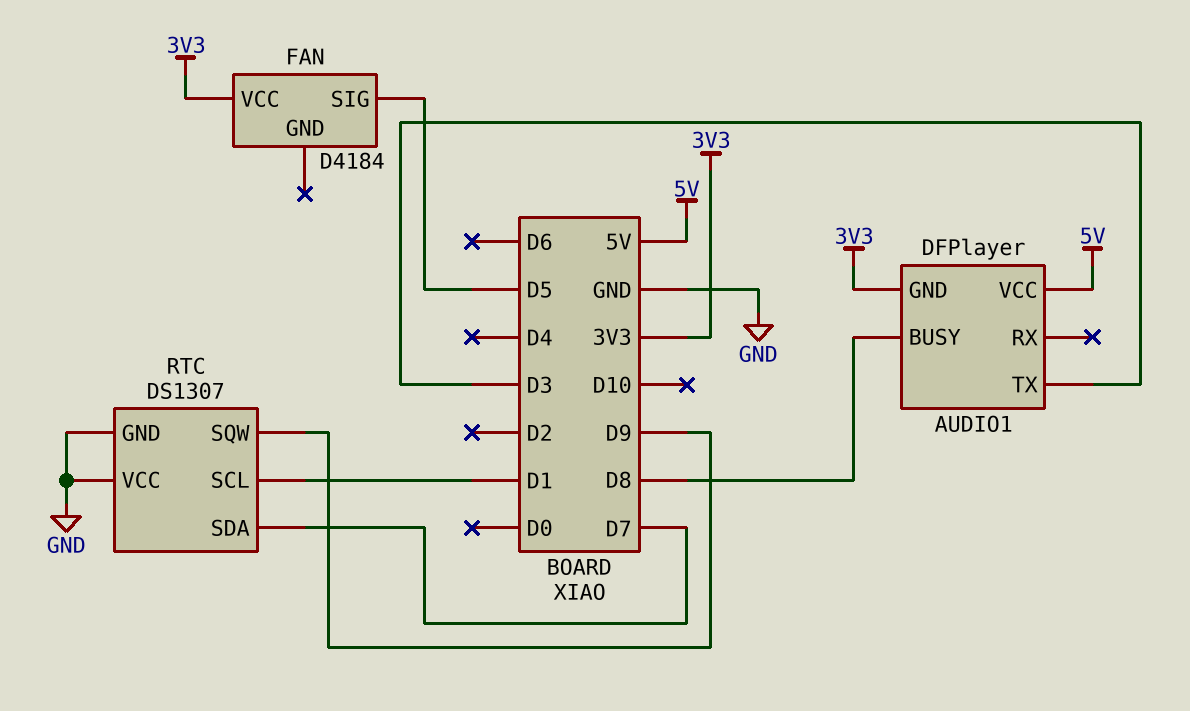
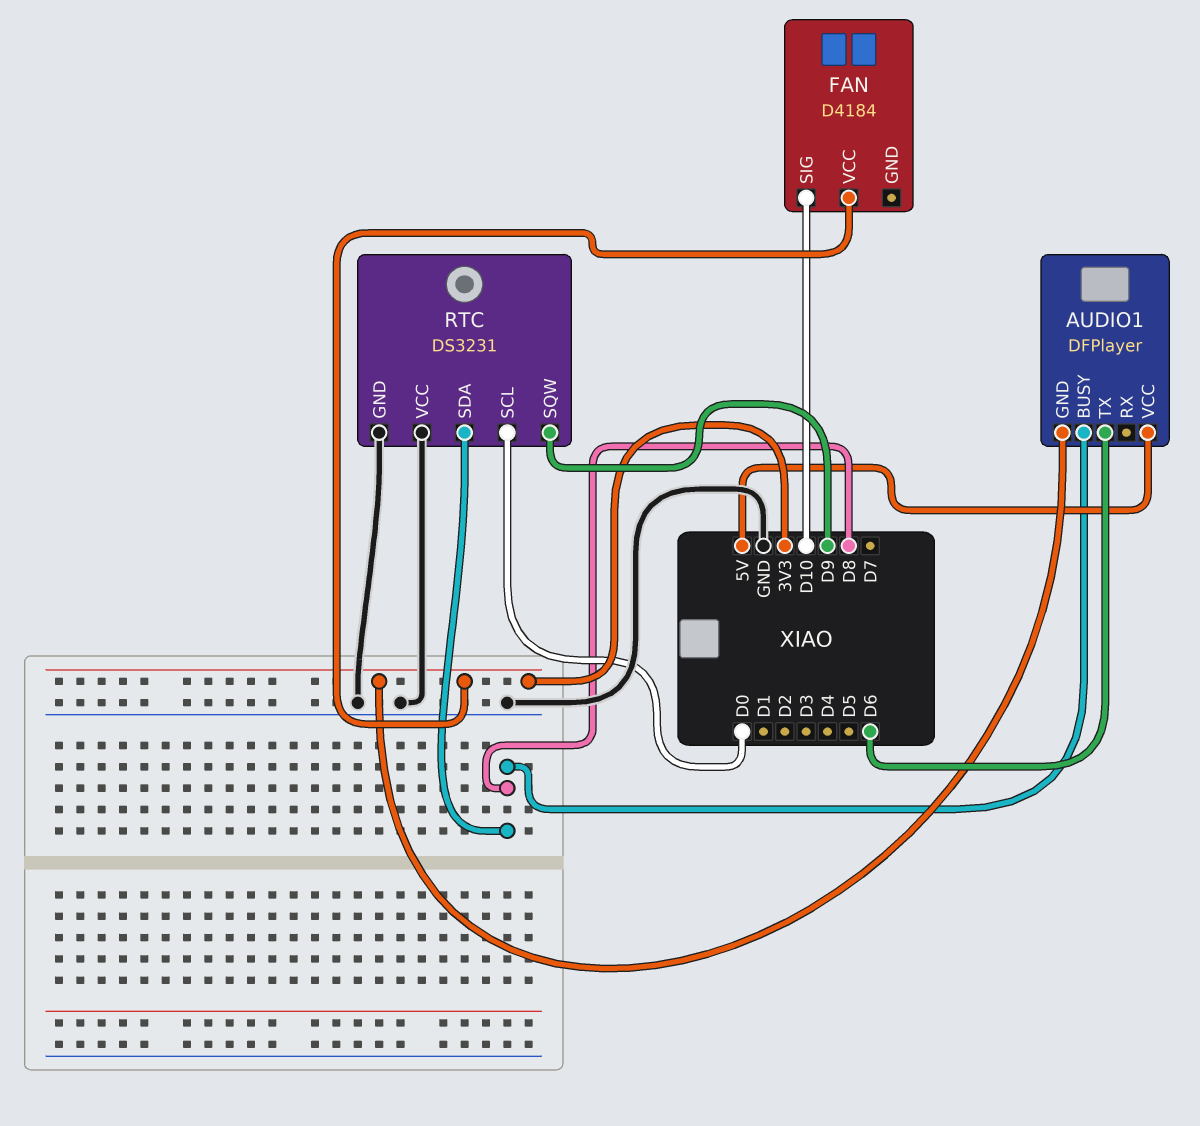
AUDIO1 pin TX: D3 -> D6
FAN pin SIG: D5 -> D10
RTC: DS1307 -> DS3231
RTC pin SCL: D1 -> D0
RTC pin SDA: D7 -> D8

